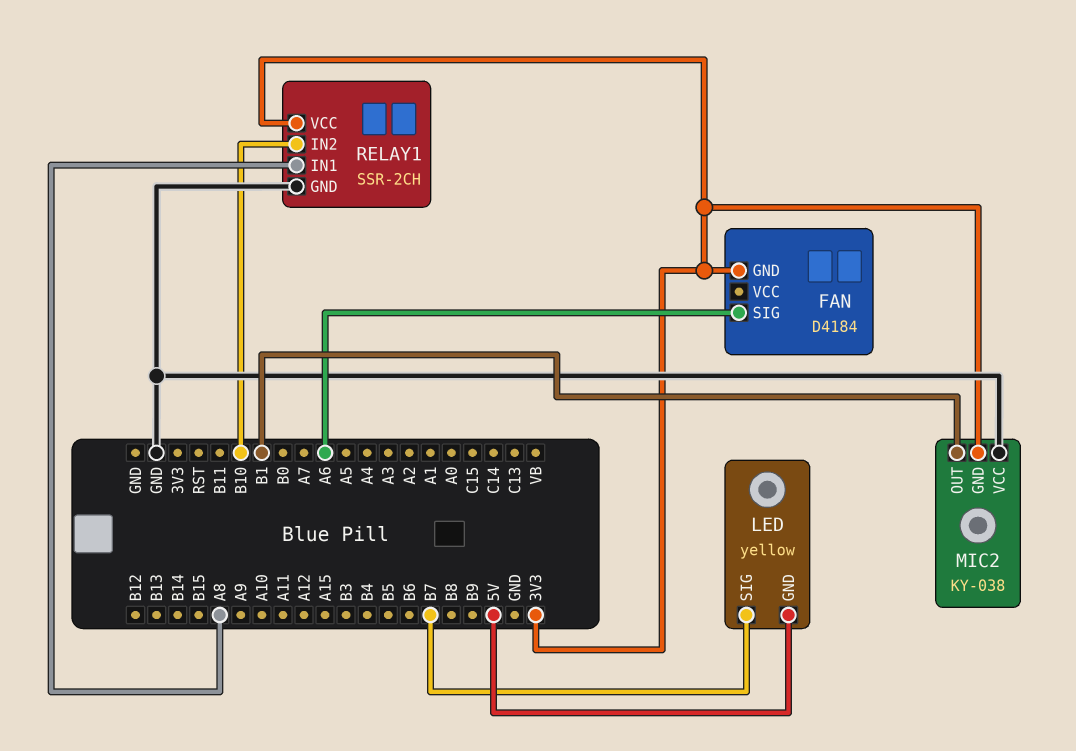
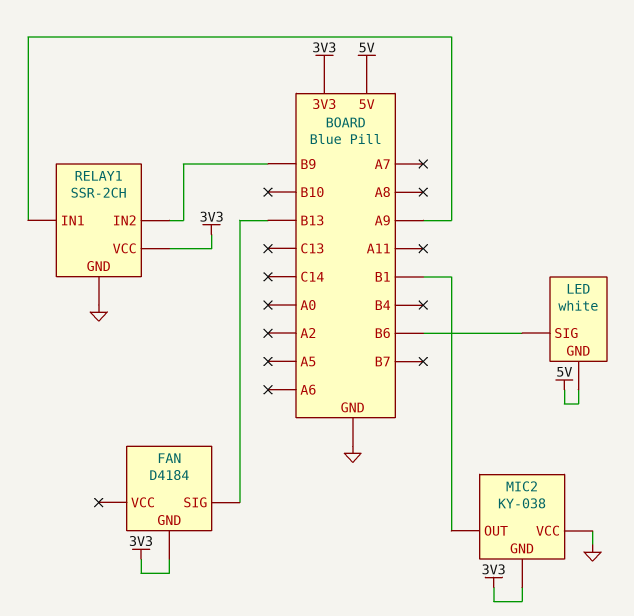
FAN pin SIG: A6 -> B13
LED: yellow -> white
LED pin SIG: B7 -> B6
RELAY1 pin IN1: A8 -> A9
RELAY1 pin IN2: B10 -> B9

